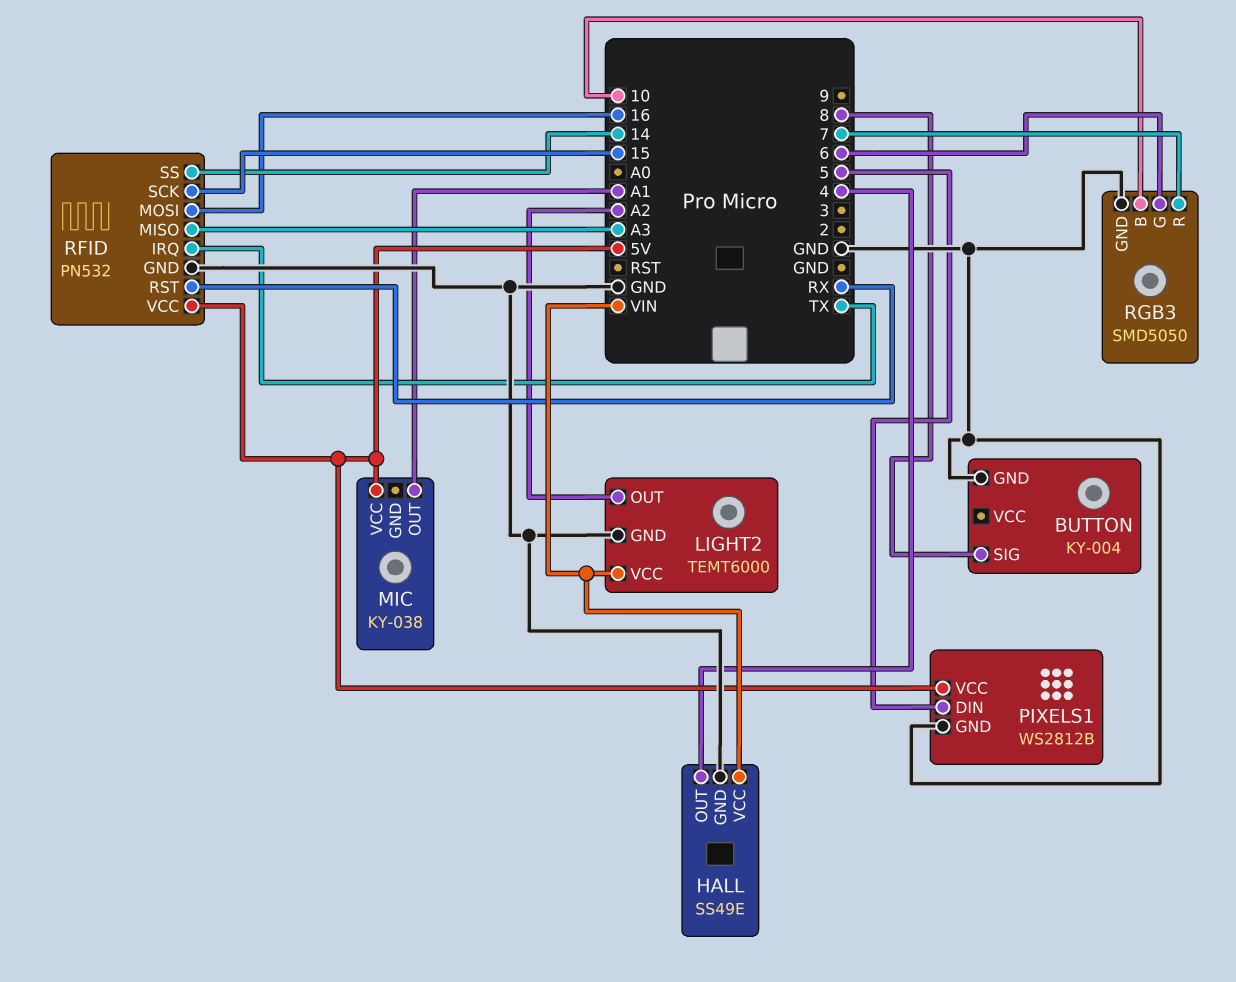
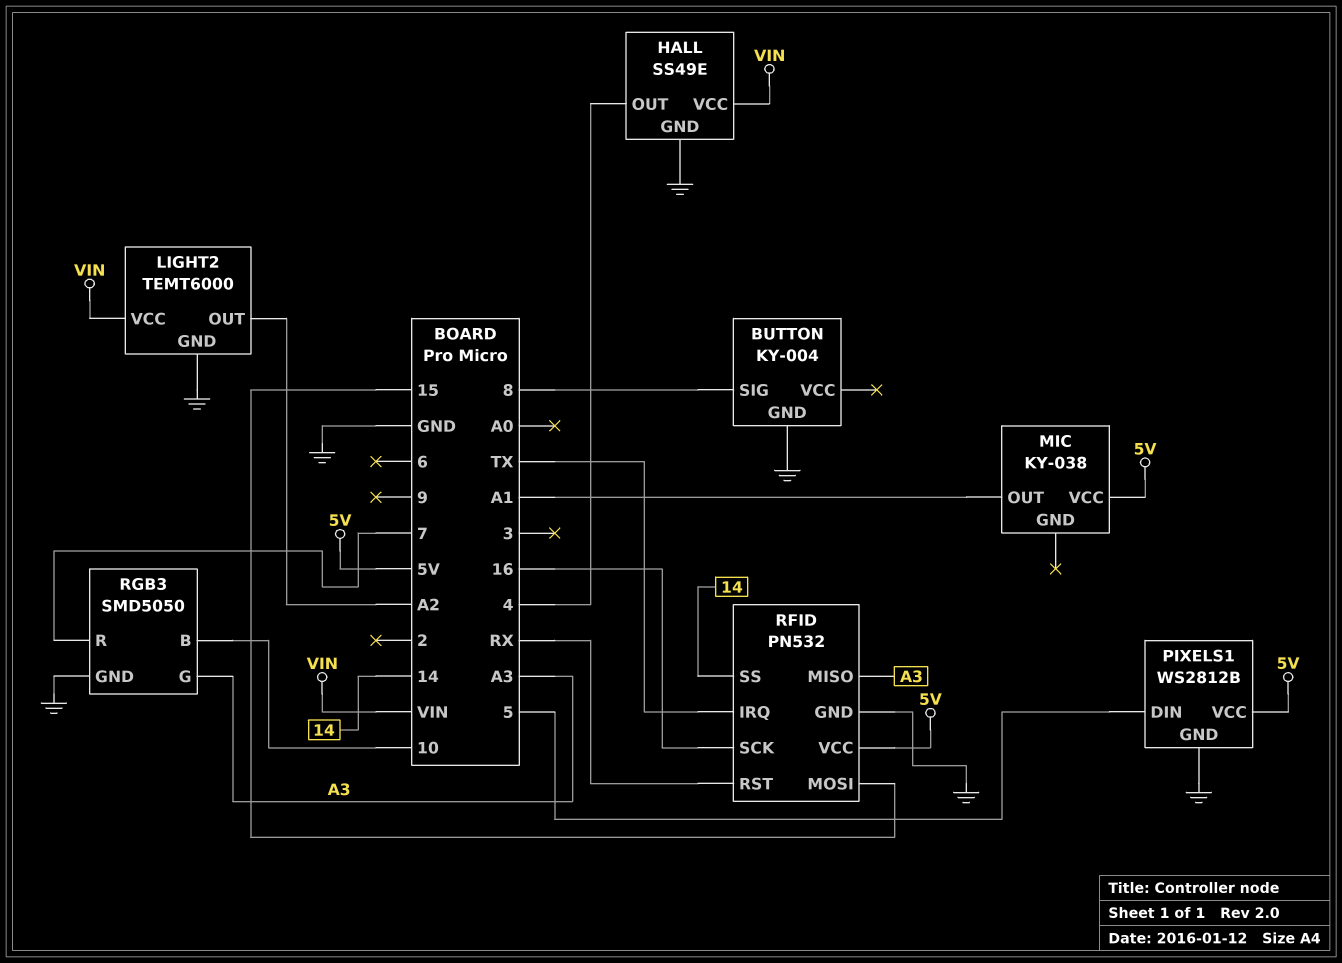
RFID pin MOSI: 16 -> 15
RFID pin SCK: 15 -> 16
RGB3 pin G: 6 -> A3

